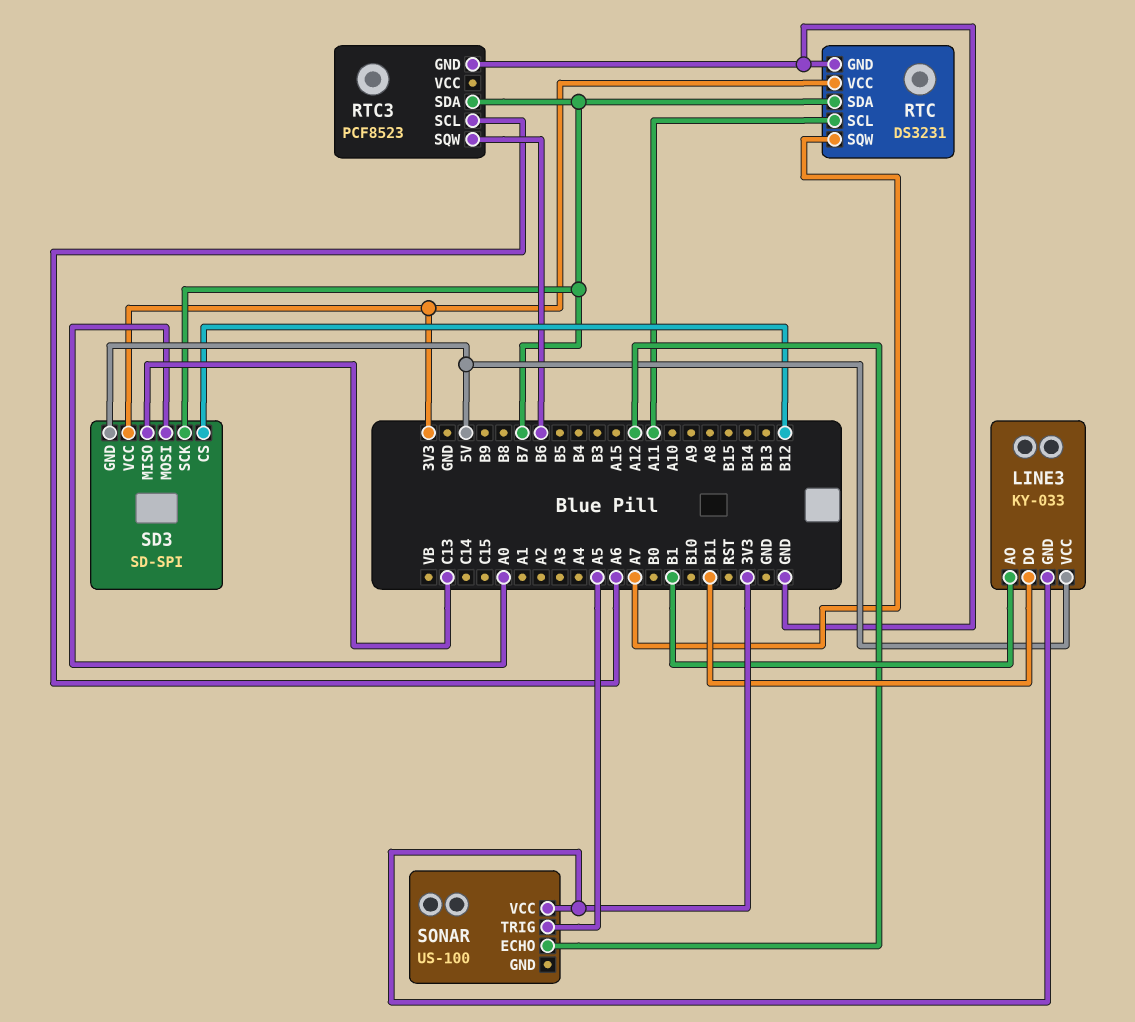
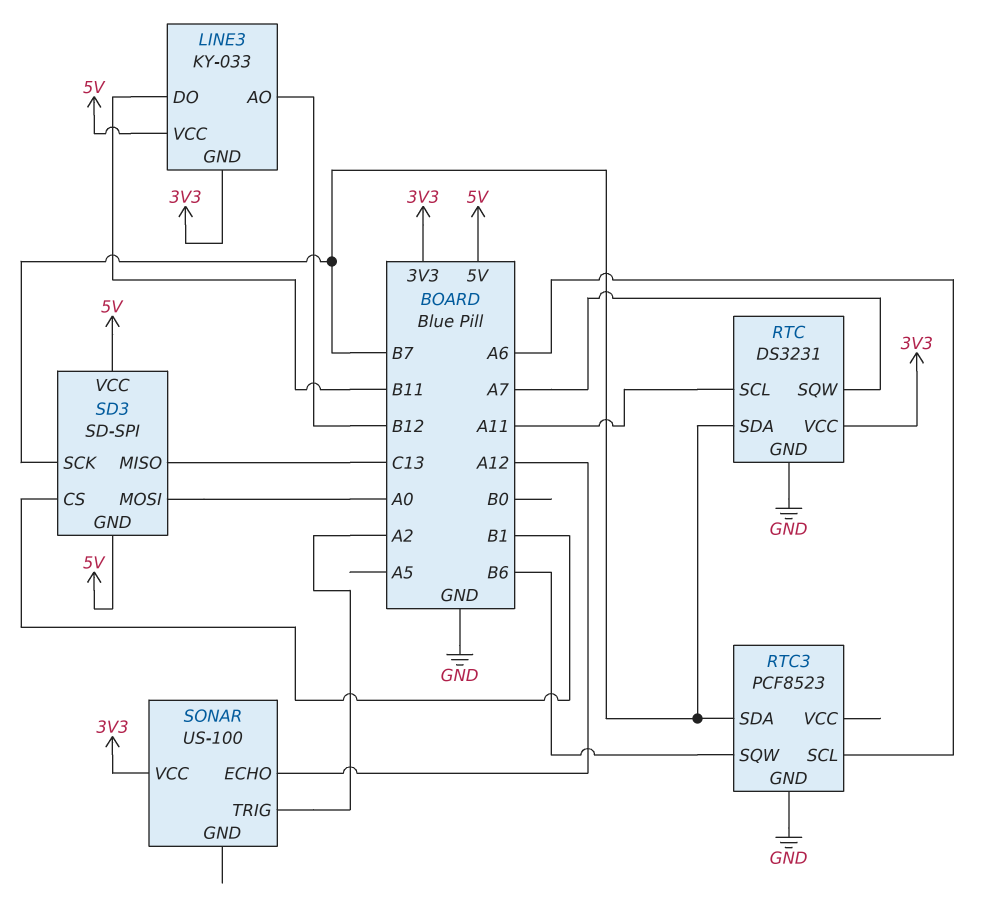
LINE3 pin AO: B1 -> B12
SD3 pin CS: B12 -> B1
SD3 pin VCC: 3V3 -> 5V
SONAR pin TRIG: A5 -> A2

